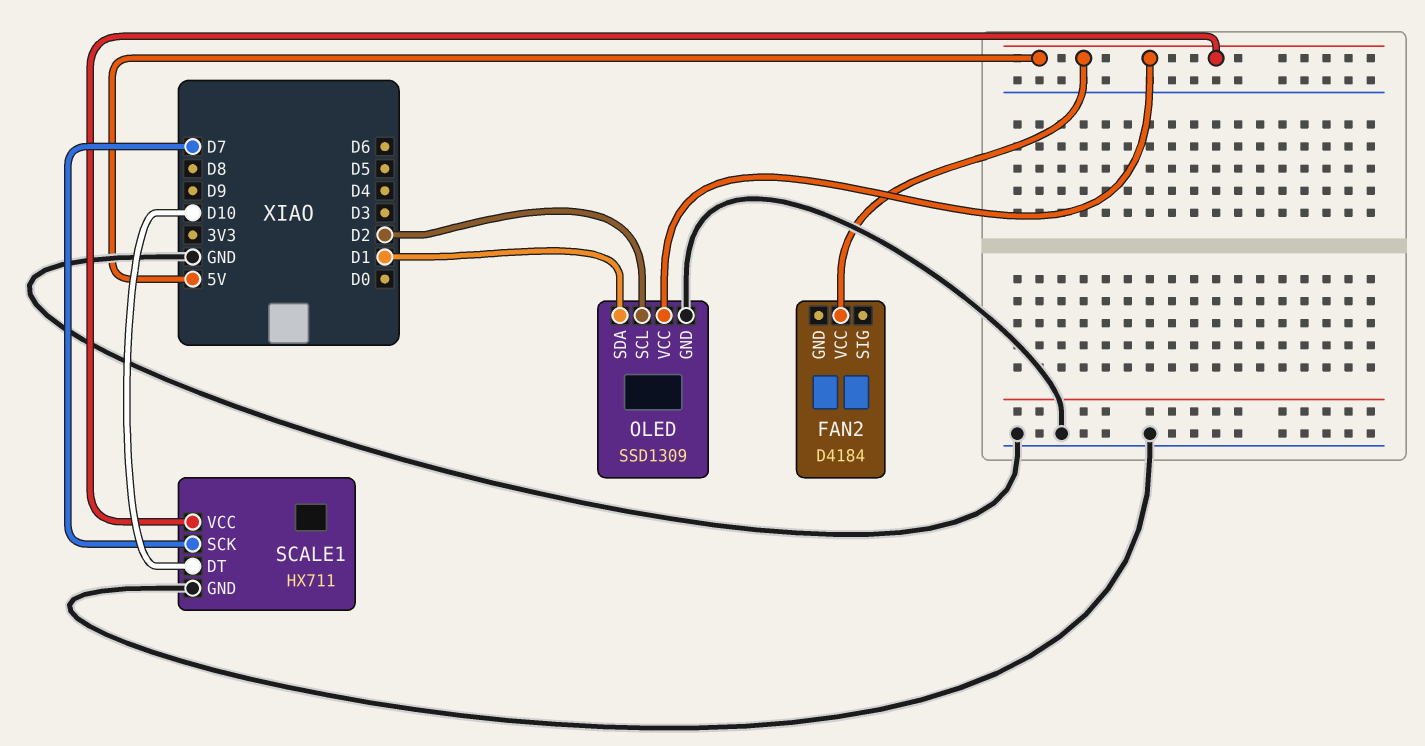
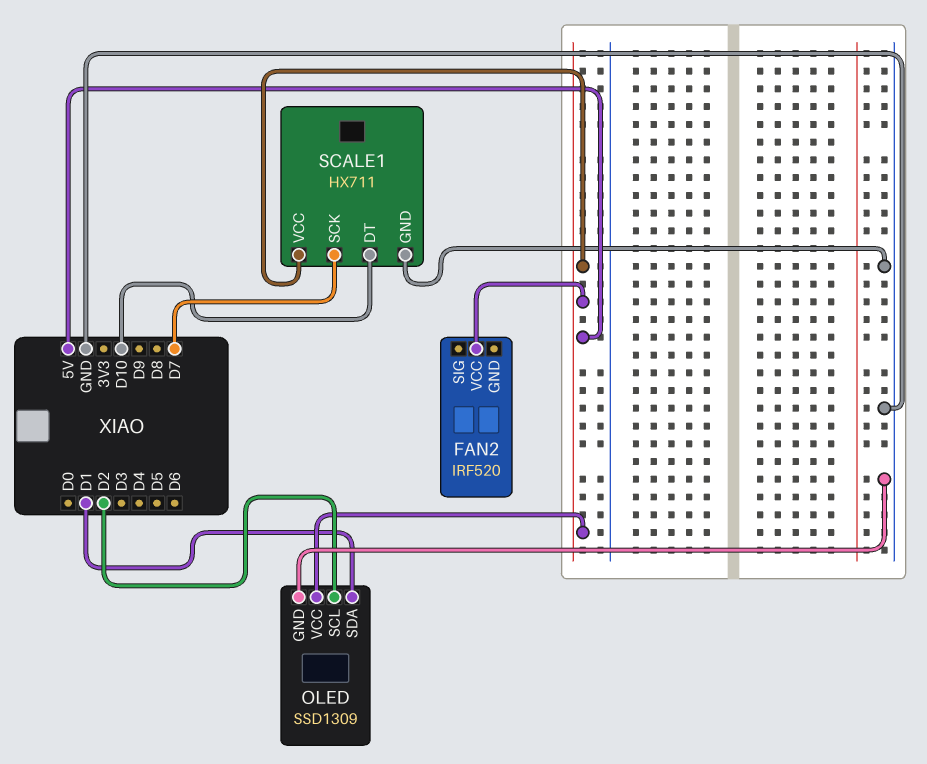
FAN2: D4184 -> IRF520

